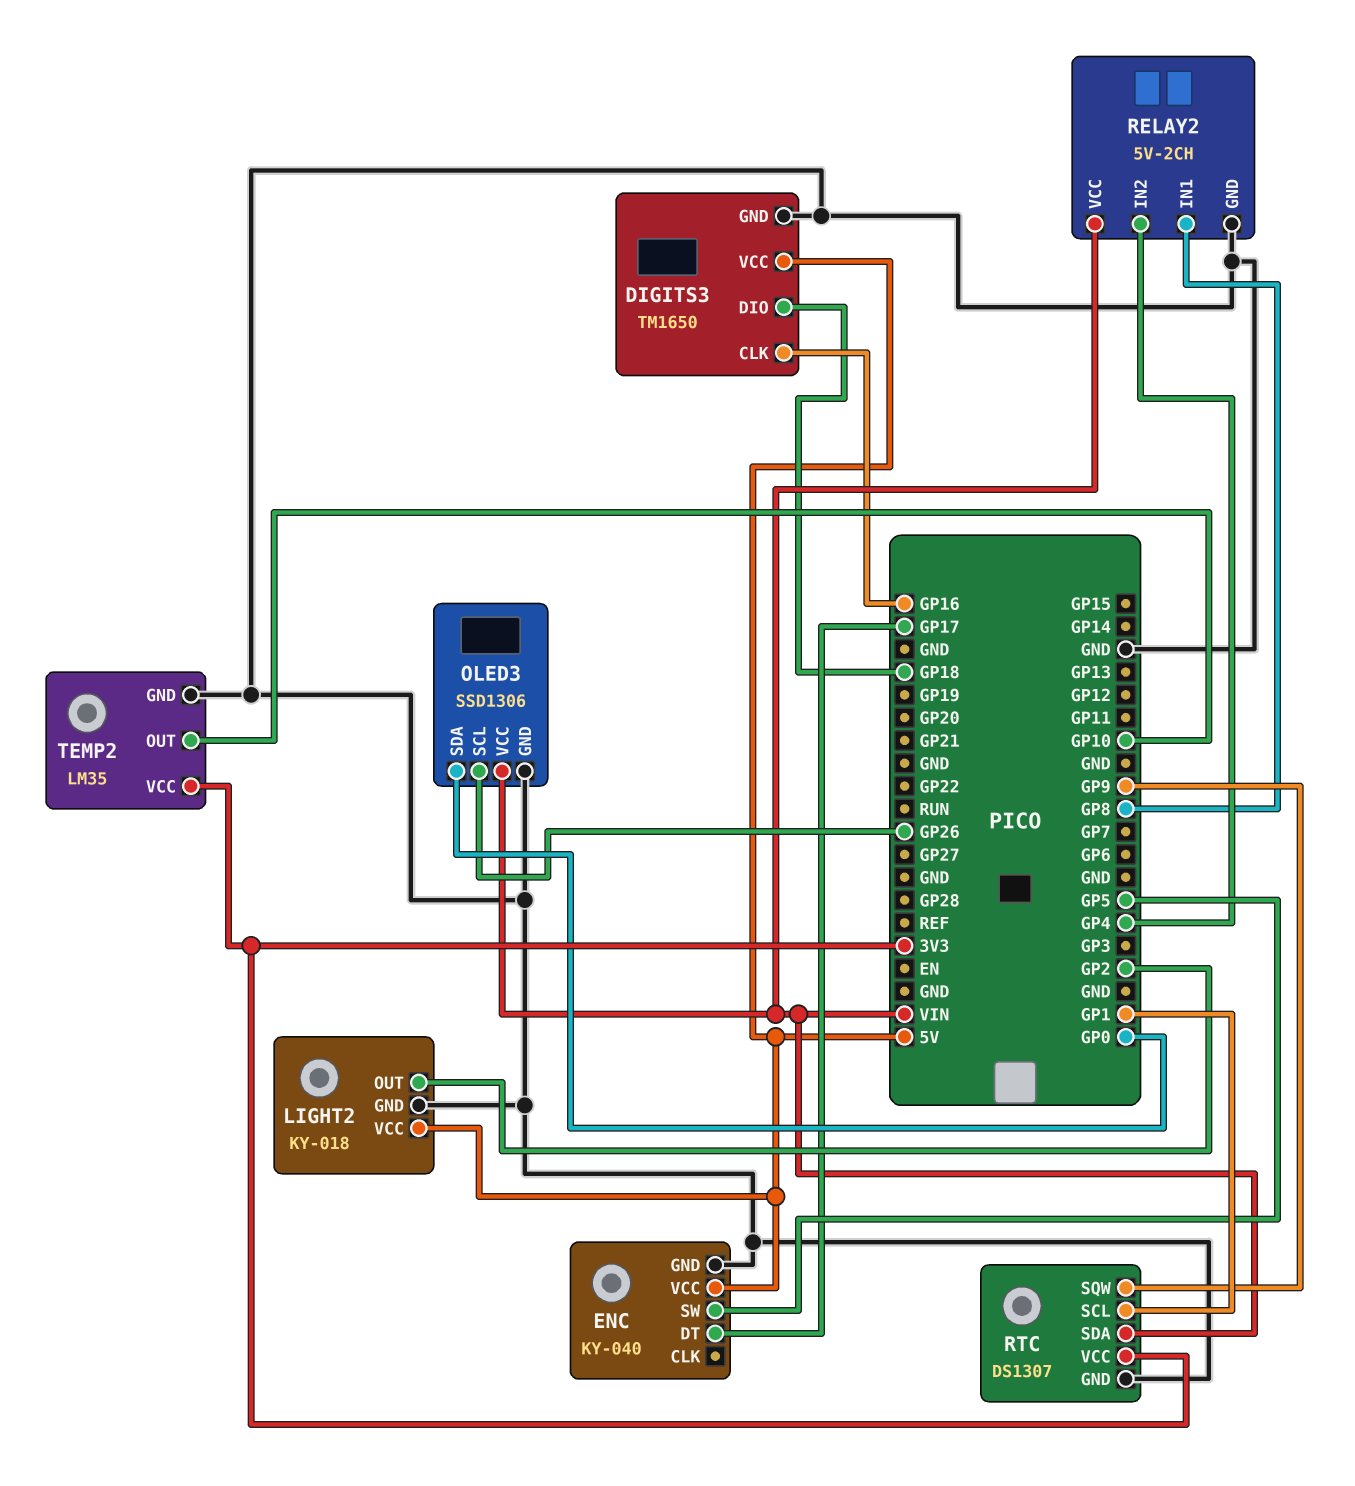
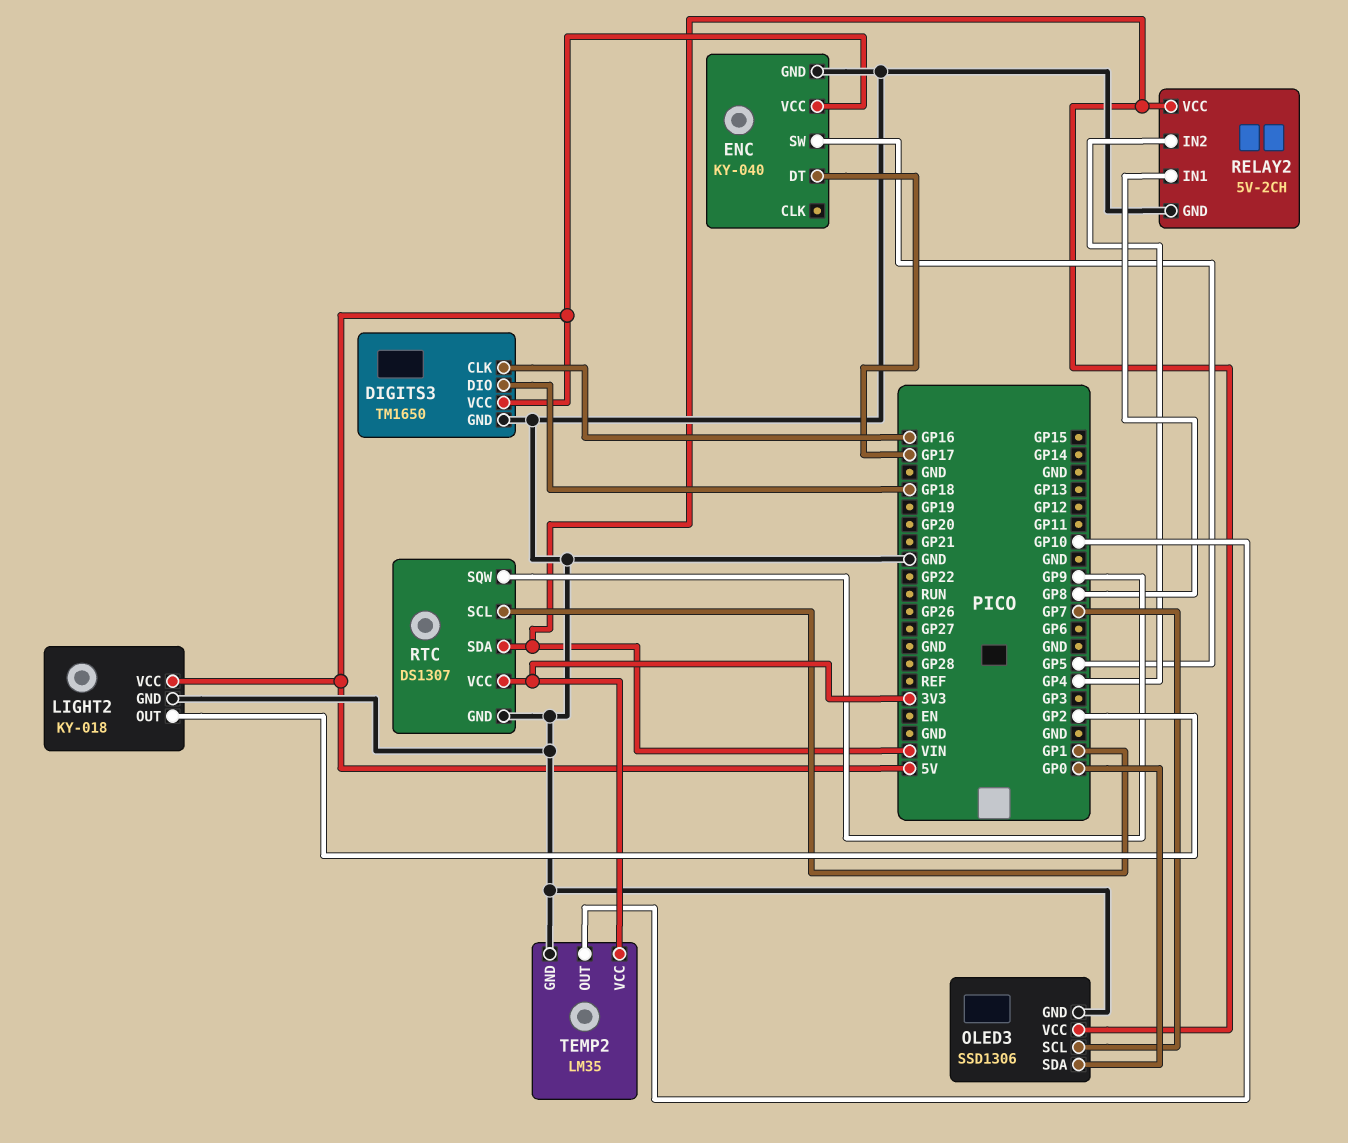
OLED3 pin SCL: GP26 -> GP7

